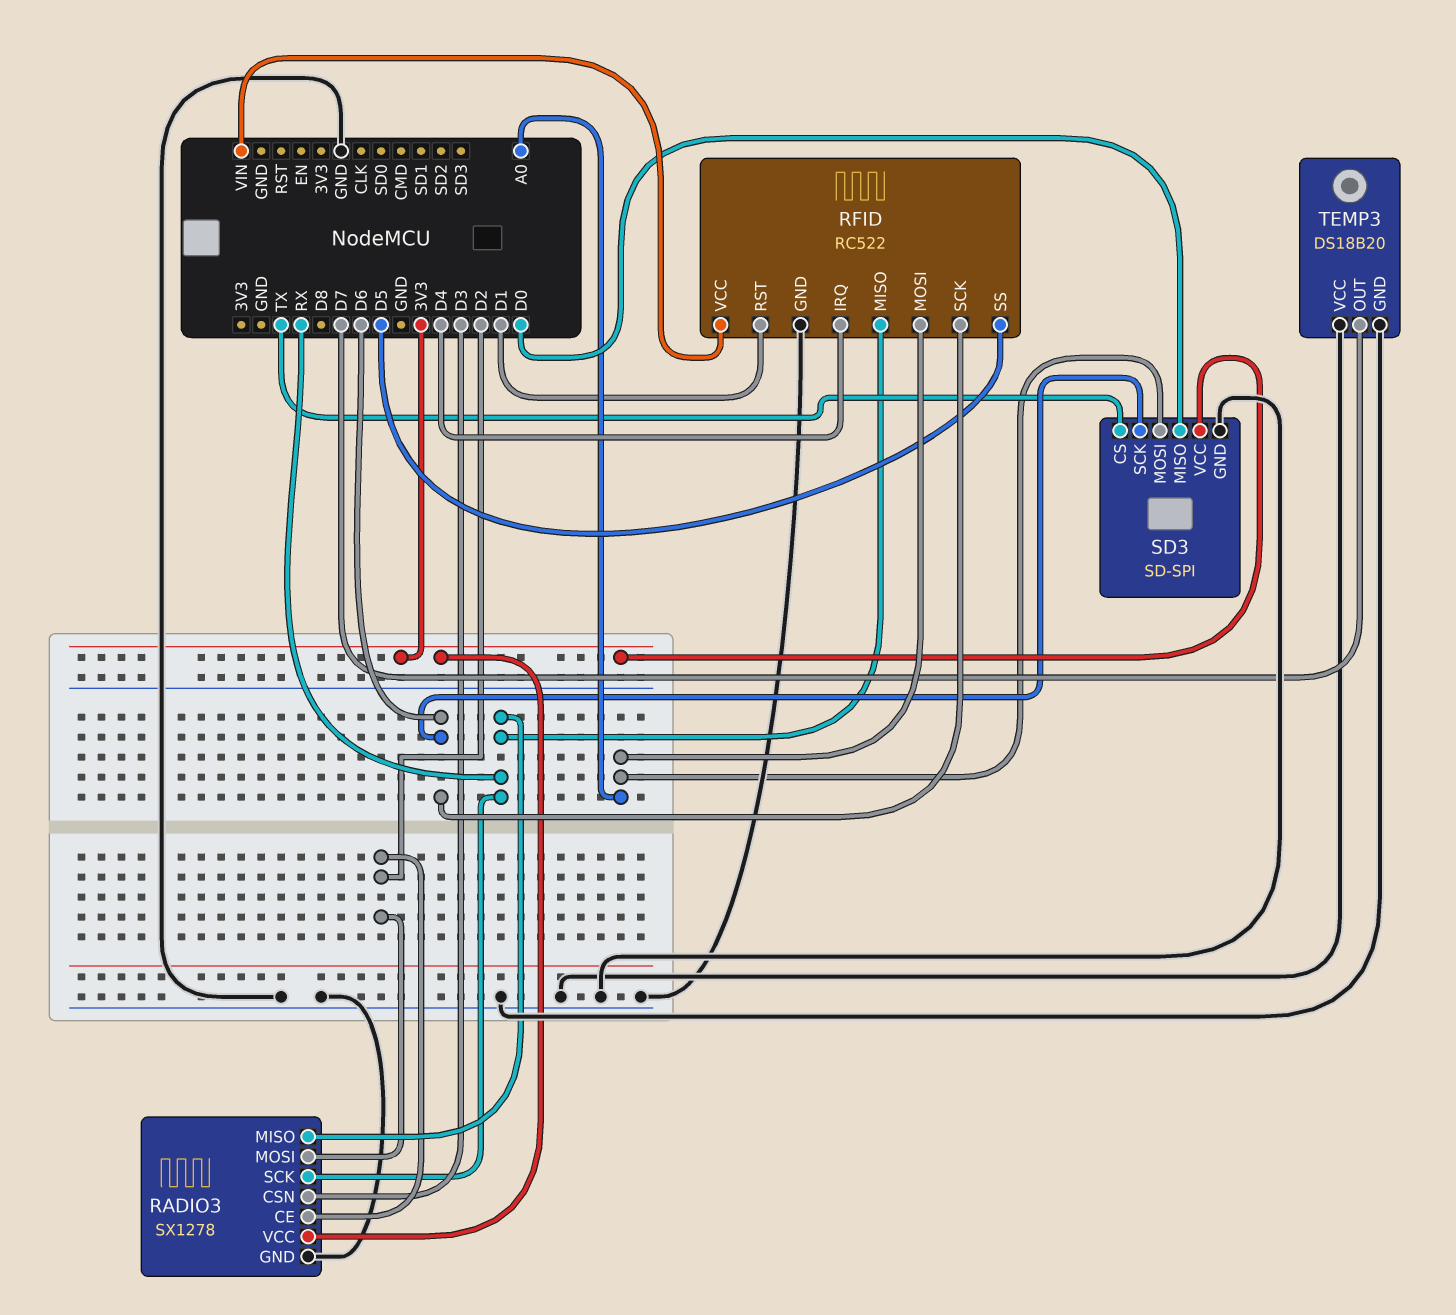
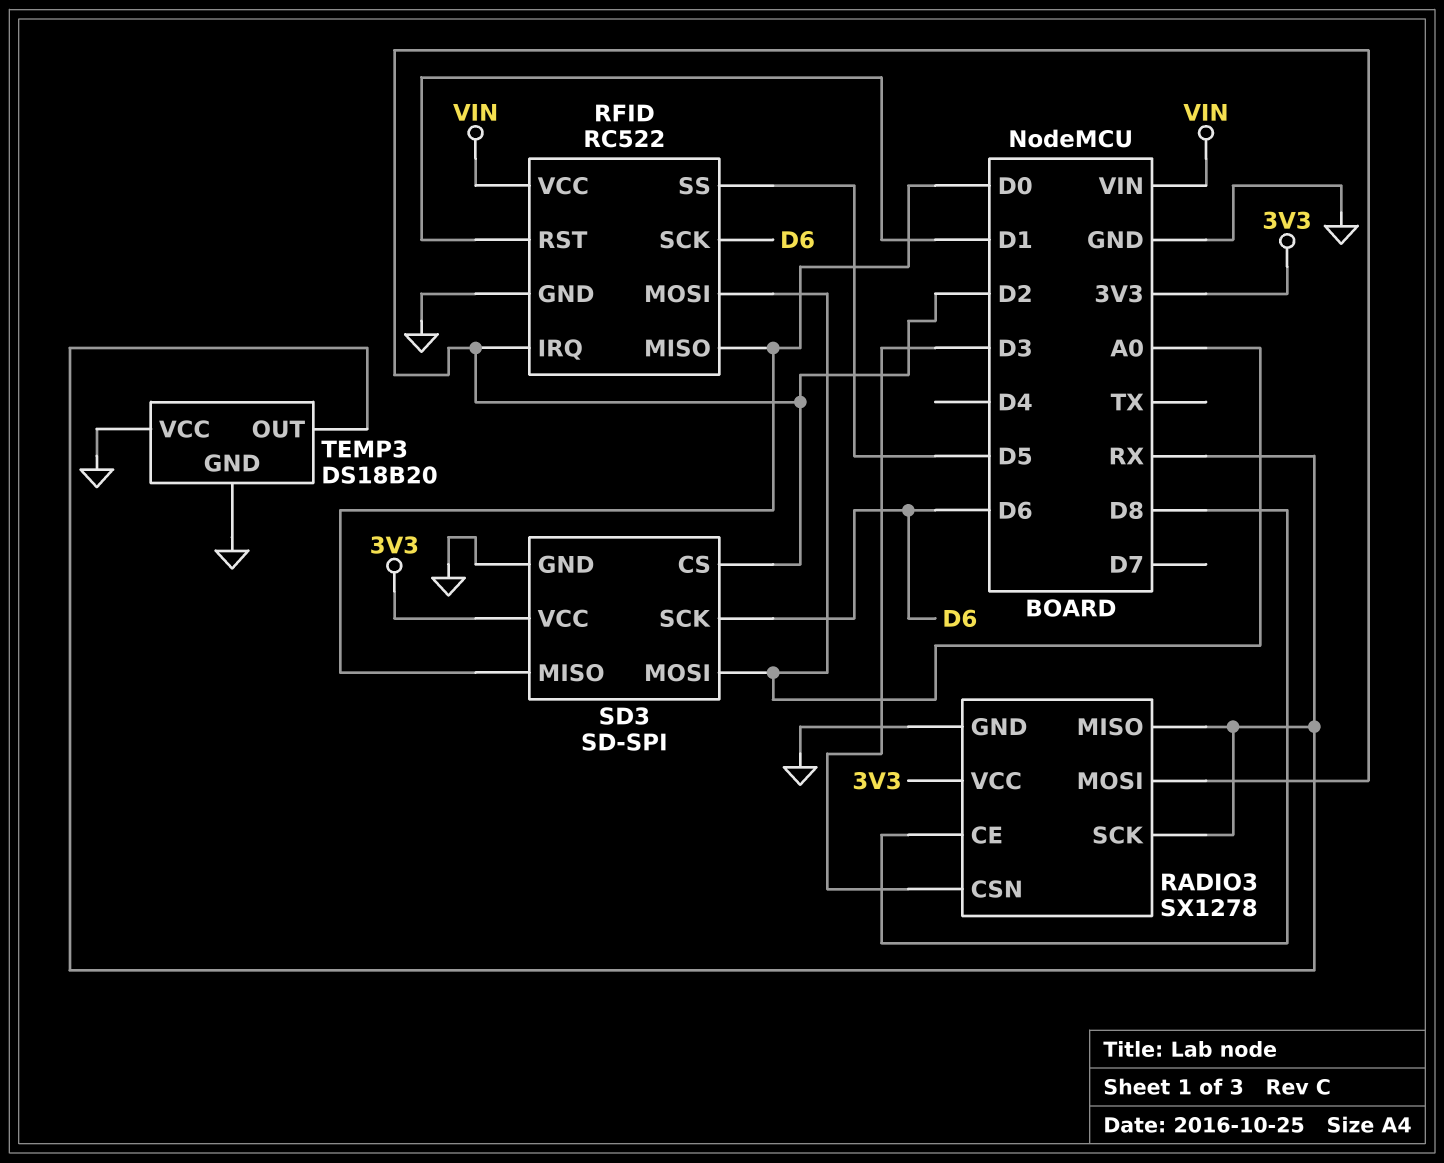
RADIO3 pin CE: D2 -> D8
RFID pin IRQ: D4 -> D2
RFID pin MISO: RX -> D0
SD3 pin CS: TX -> D2
TEMP3 pin OUT: D7 -> RX

